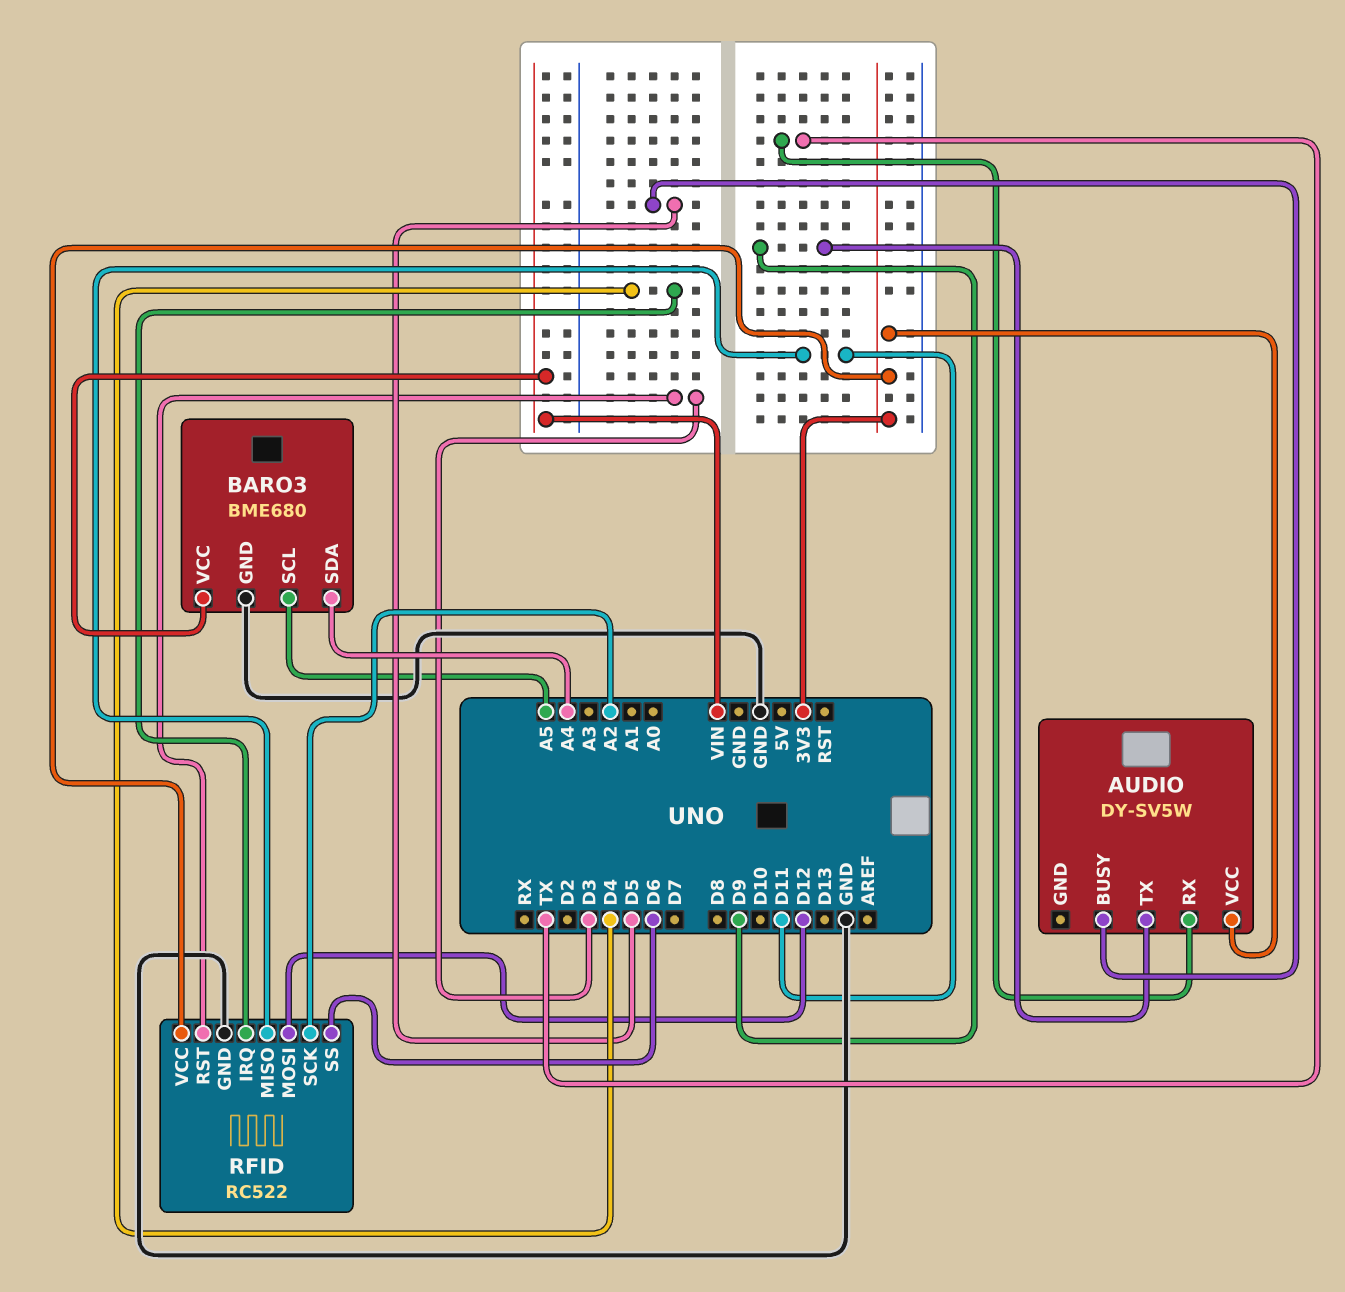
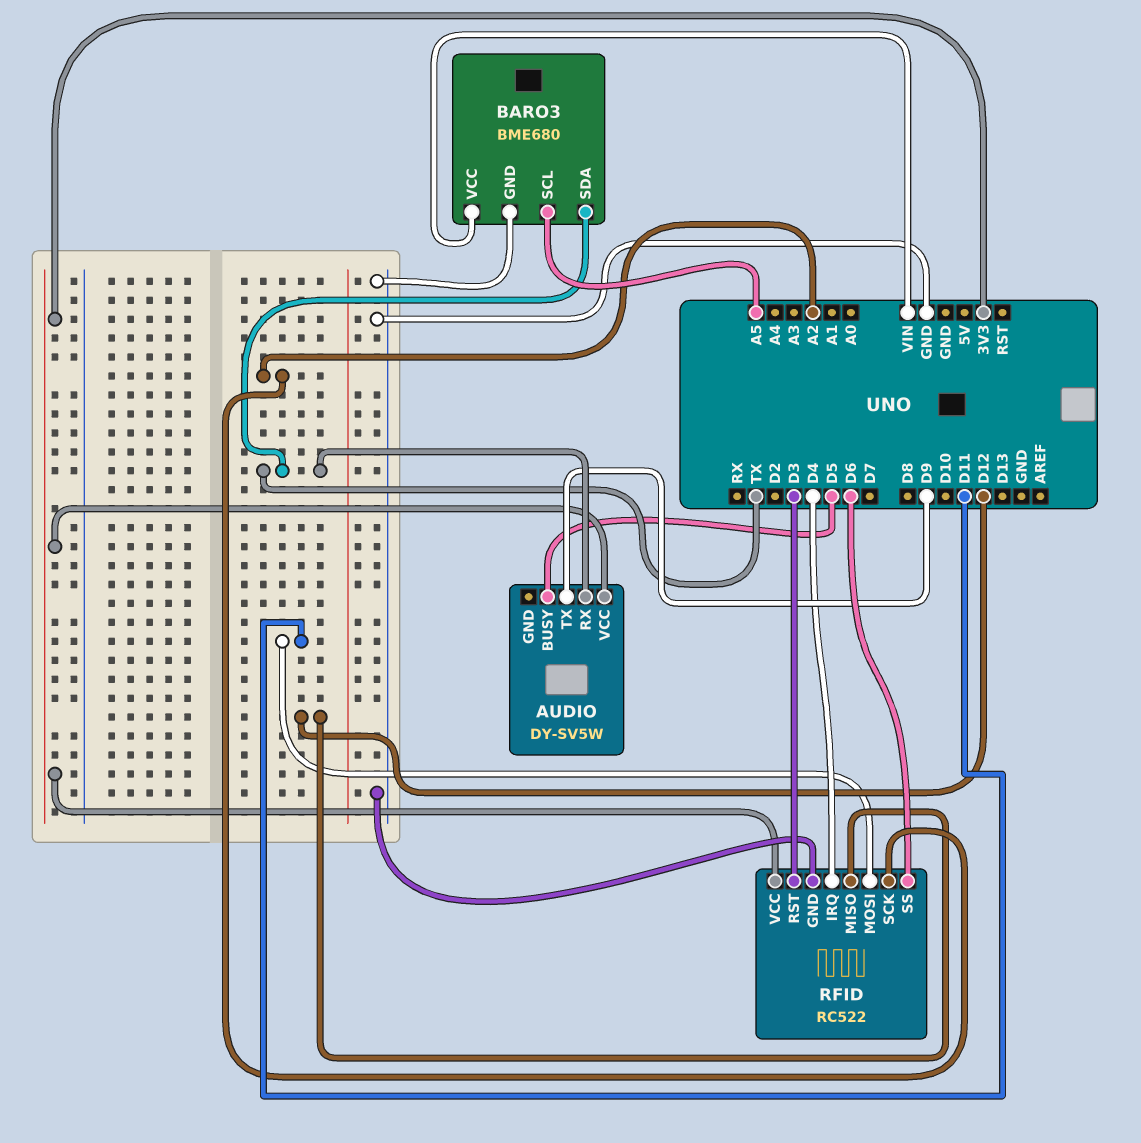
BARO3 pin SDA: A4 -> TX
RFID pin MISO: D11 -> D12
RFID pin MOSI: D12 -> D11

